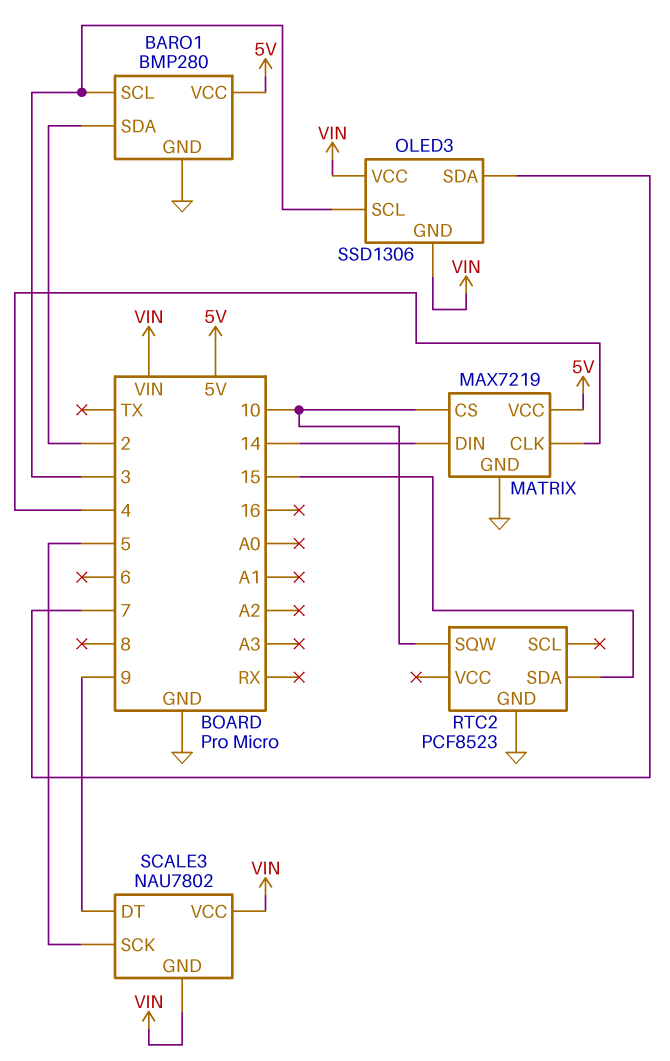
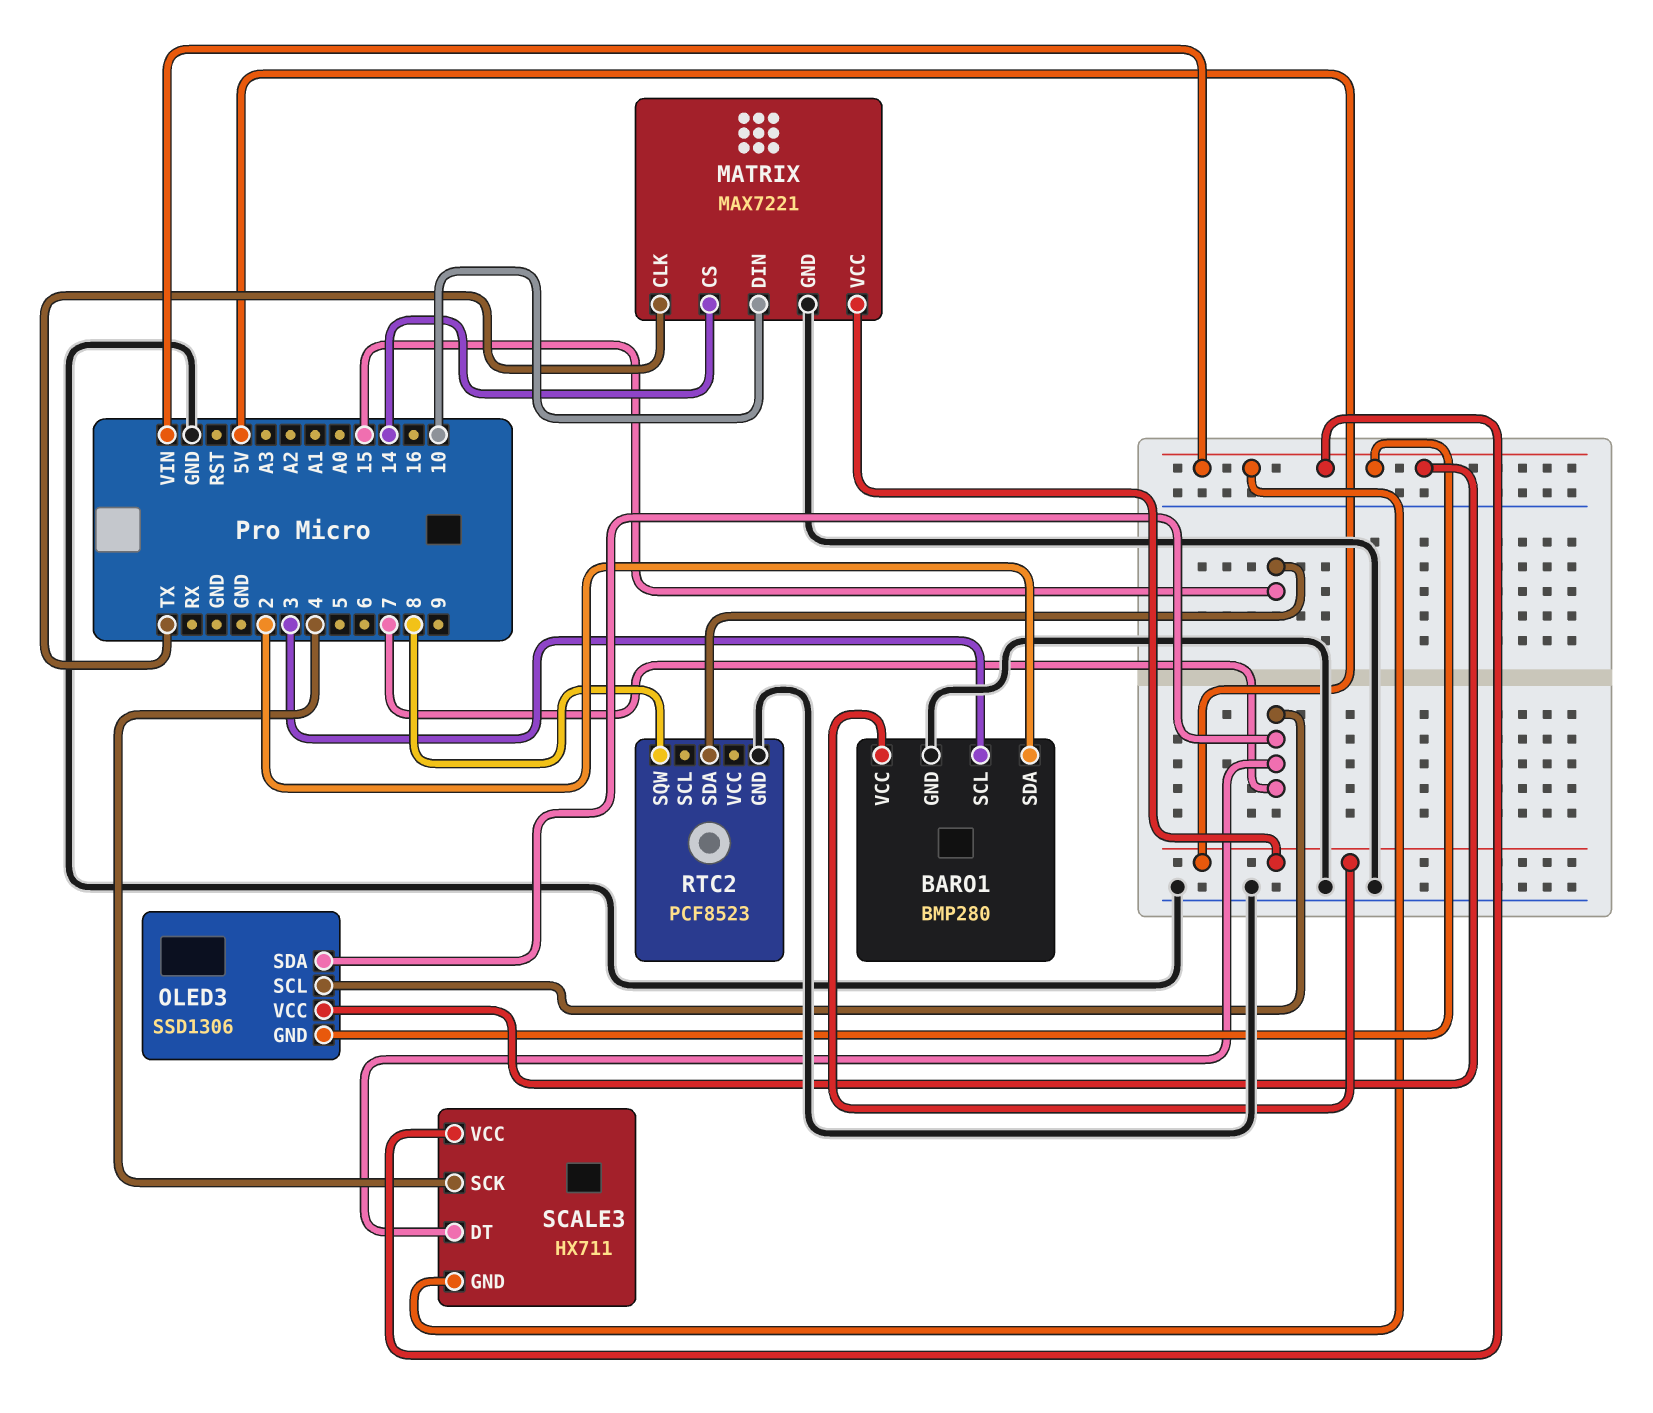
MATRIX: MAX7219 -> MAX7221
MATRIX pin CLK: 4 -> TX
MATRIX pin CS: 10 -> 14
MATRIX pin DIN: 14 -> 10
OLED3 pin SCL: 3 -> 7
RTC2 pin SQW: 10 -> 8
SCALE3: NAU7802 -> HX711
SCALE3 pin DT: 9 -> 7
SCALE3 pin SCK: 5 -> 4

